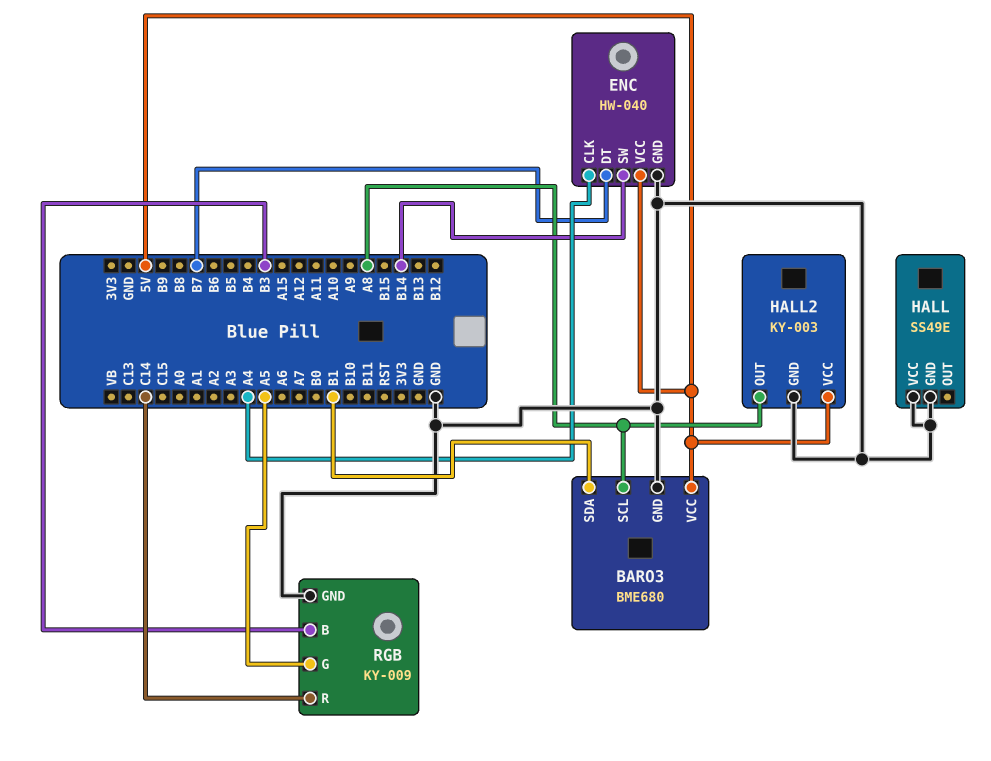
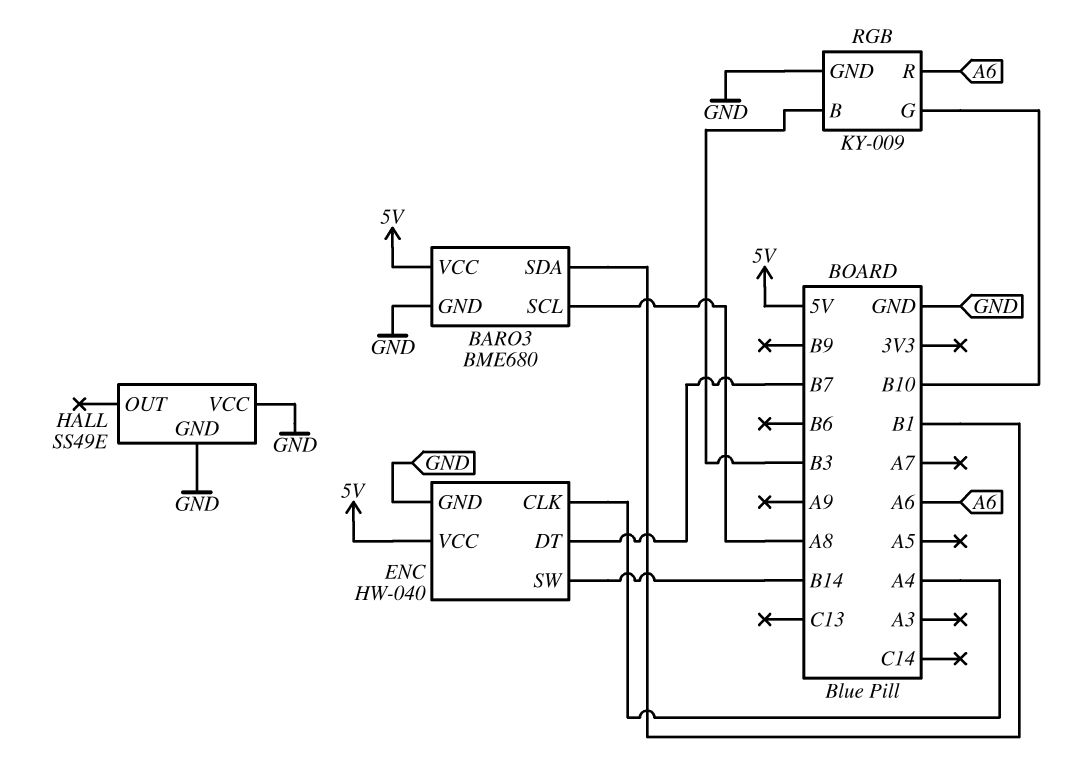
HALL2: KY-003 -> none
HALL2 pin GND: GND -> none
HALL2 pin OUT: A8 -> none
HALL2 pin VCC: 5V -> none
RGB pin G: A5 -> B10
RGB pin R: C14 -> A6

